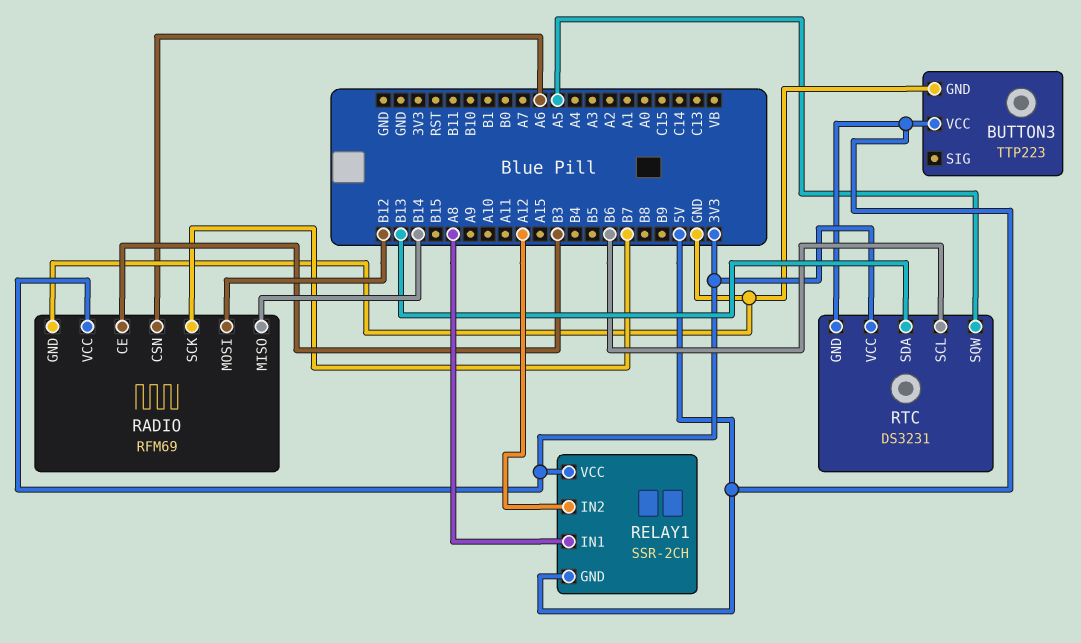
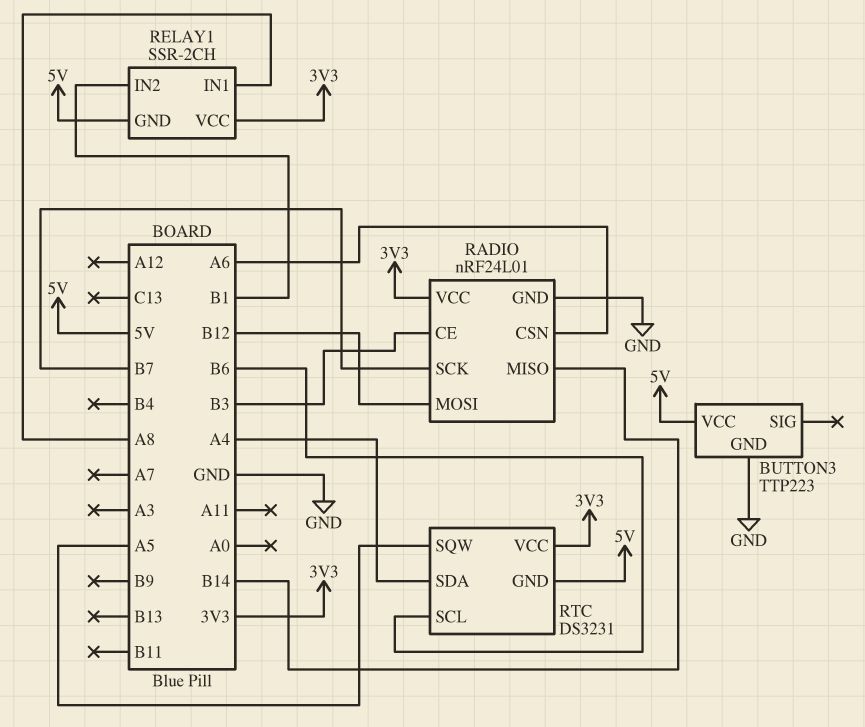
RADIO: RFM69 -> nRF24L01
RELAY1 pin IN2: A12 -> B1
RTC pin SDA: B13 -> A4

